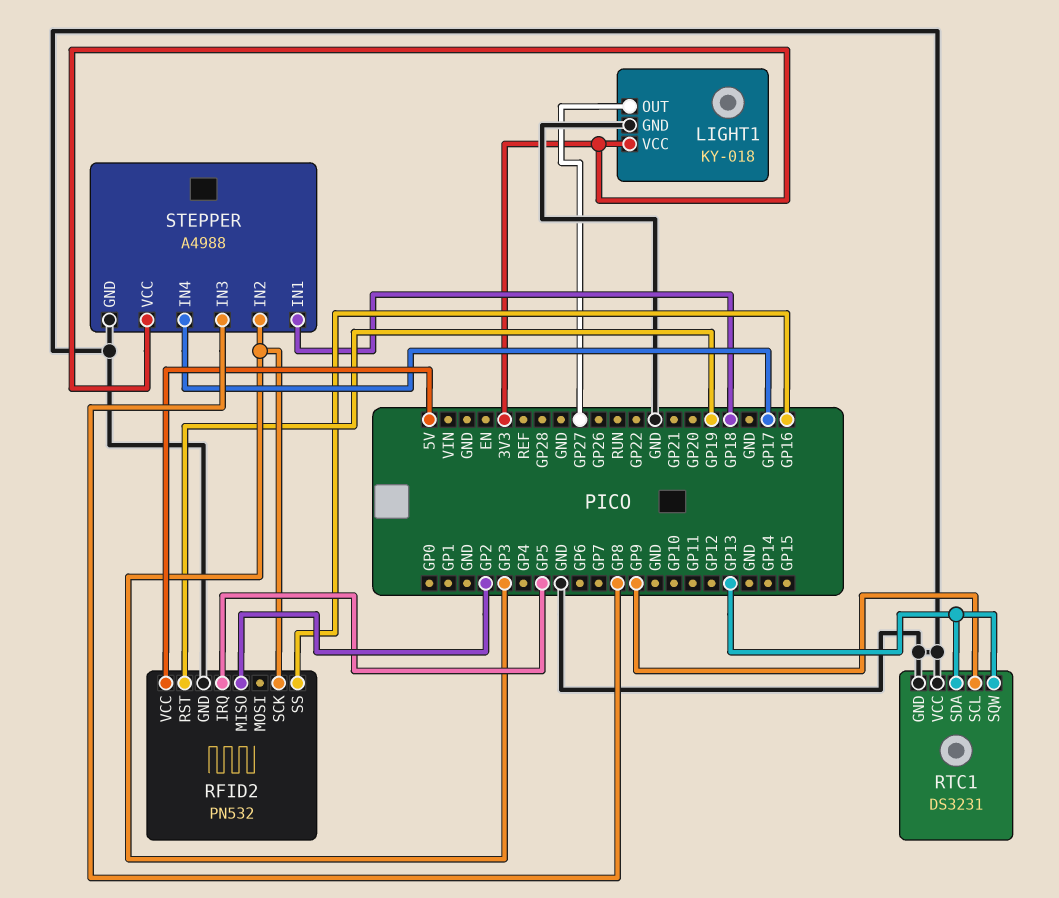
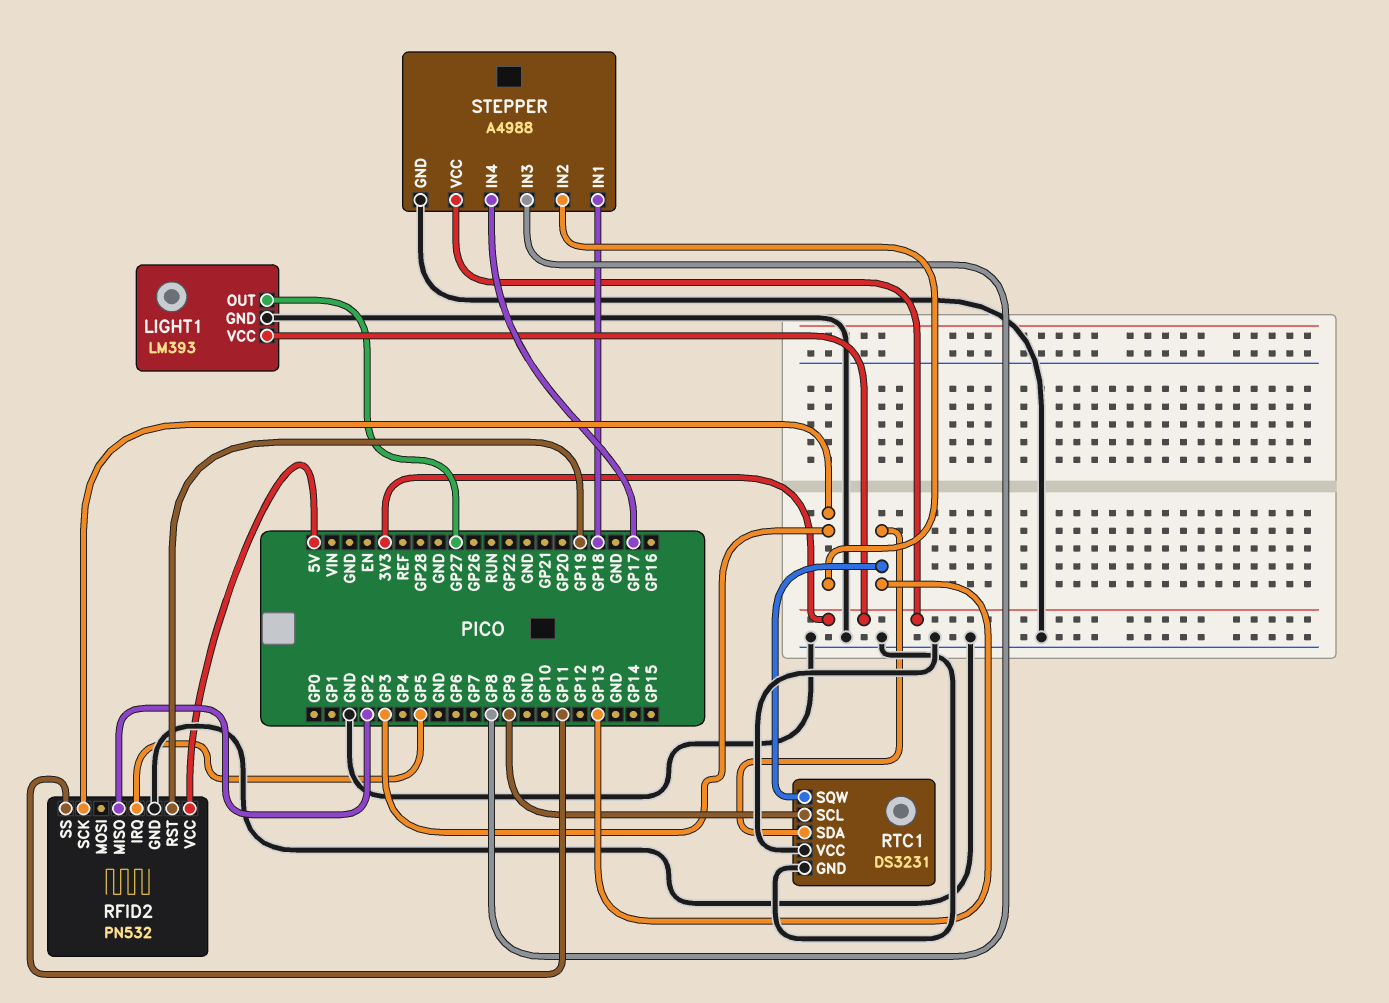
LIGHT1: KY-018 -> LM393
RFID2 pin SS: GP16 -> GP11

